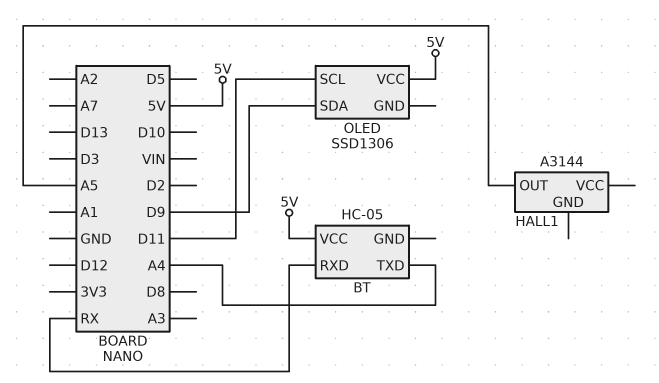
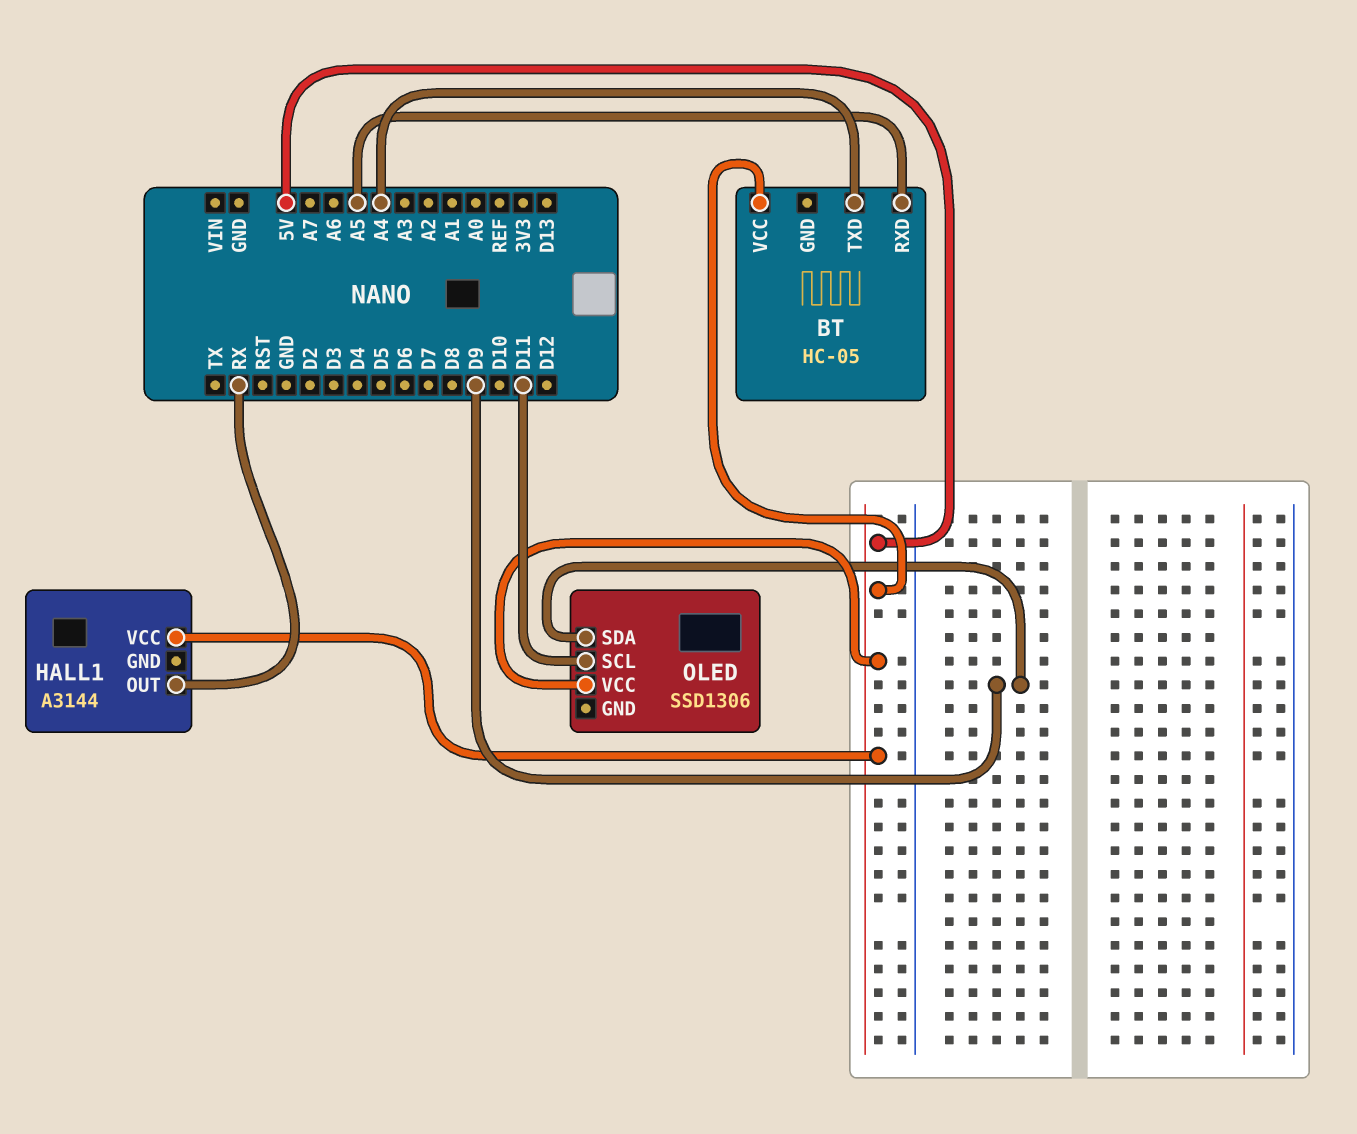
BT pin RXD: RX -> A5
HALL1 pin OUT: A5 -> RX
HALL1 pin VCC: none -> 5V

